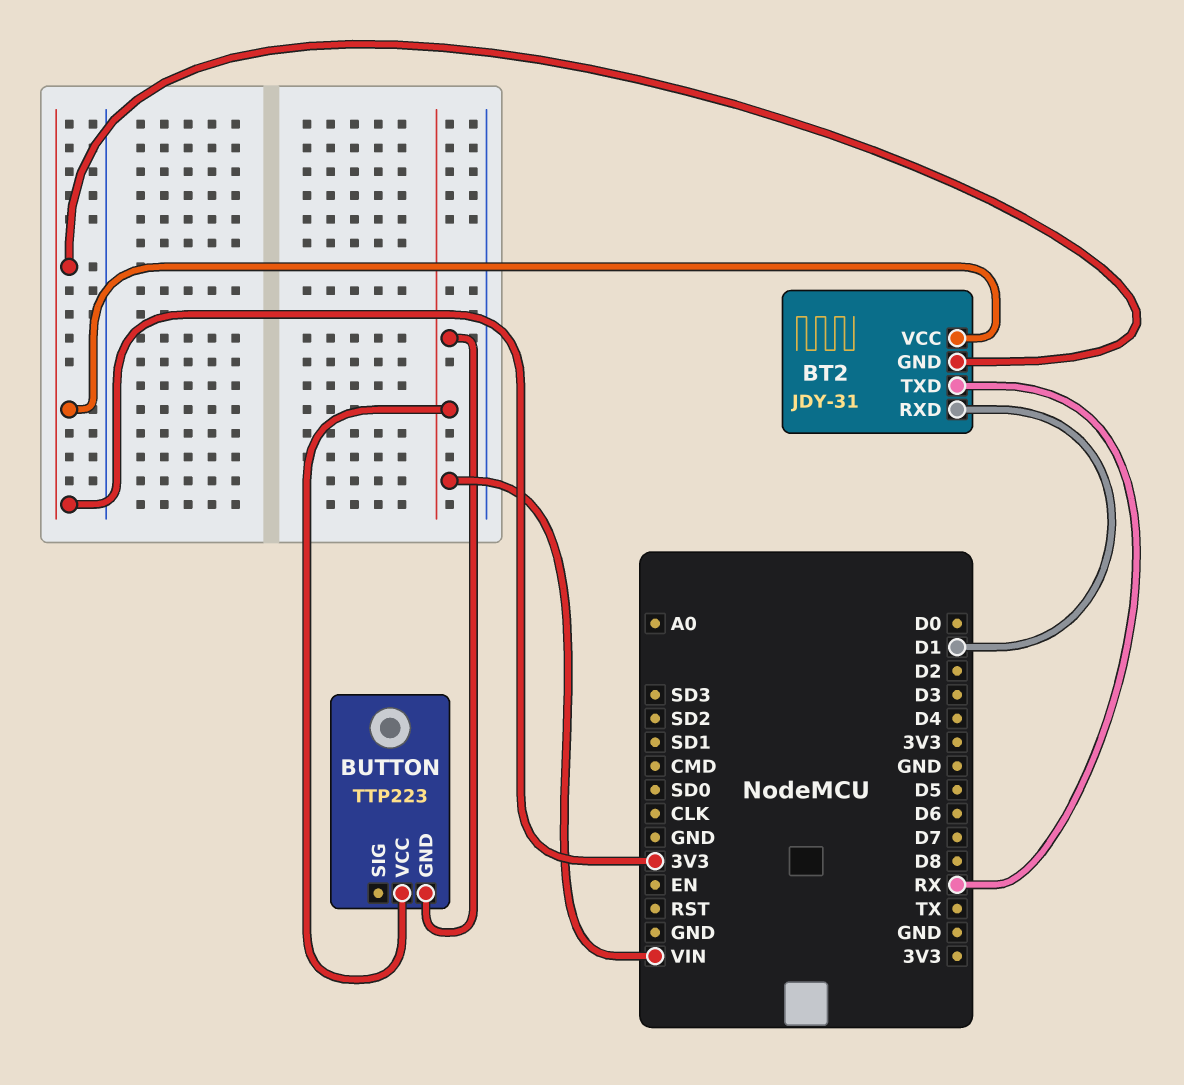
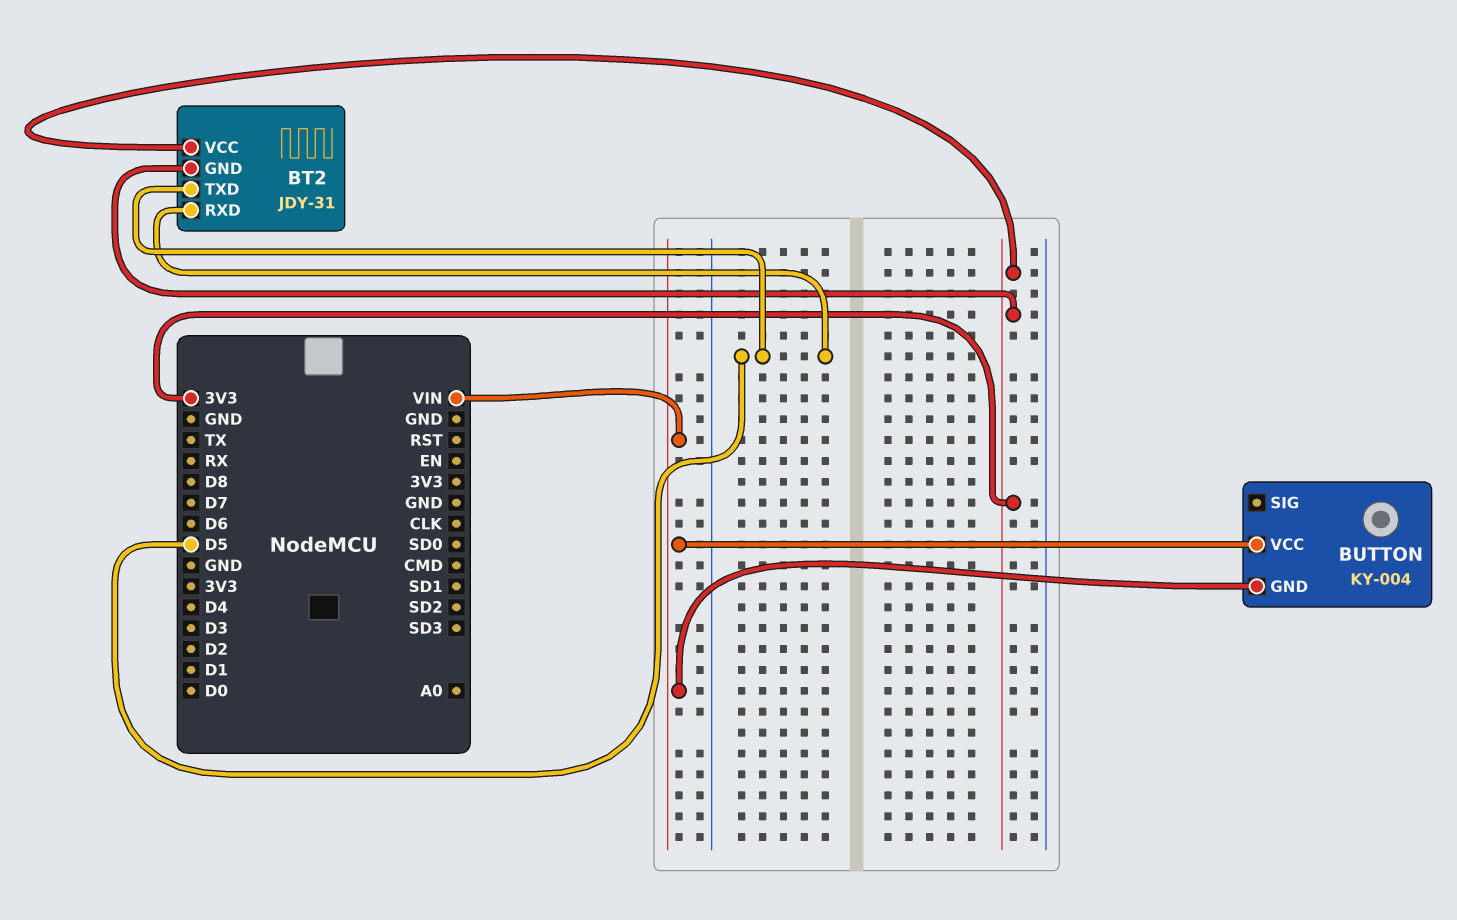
BT2 pin RXD: D1 -> D5
BT2 pin TXD: RX -> D5
BUTTON: TTP223 -> KY-004

